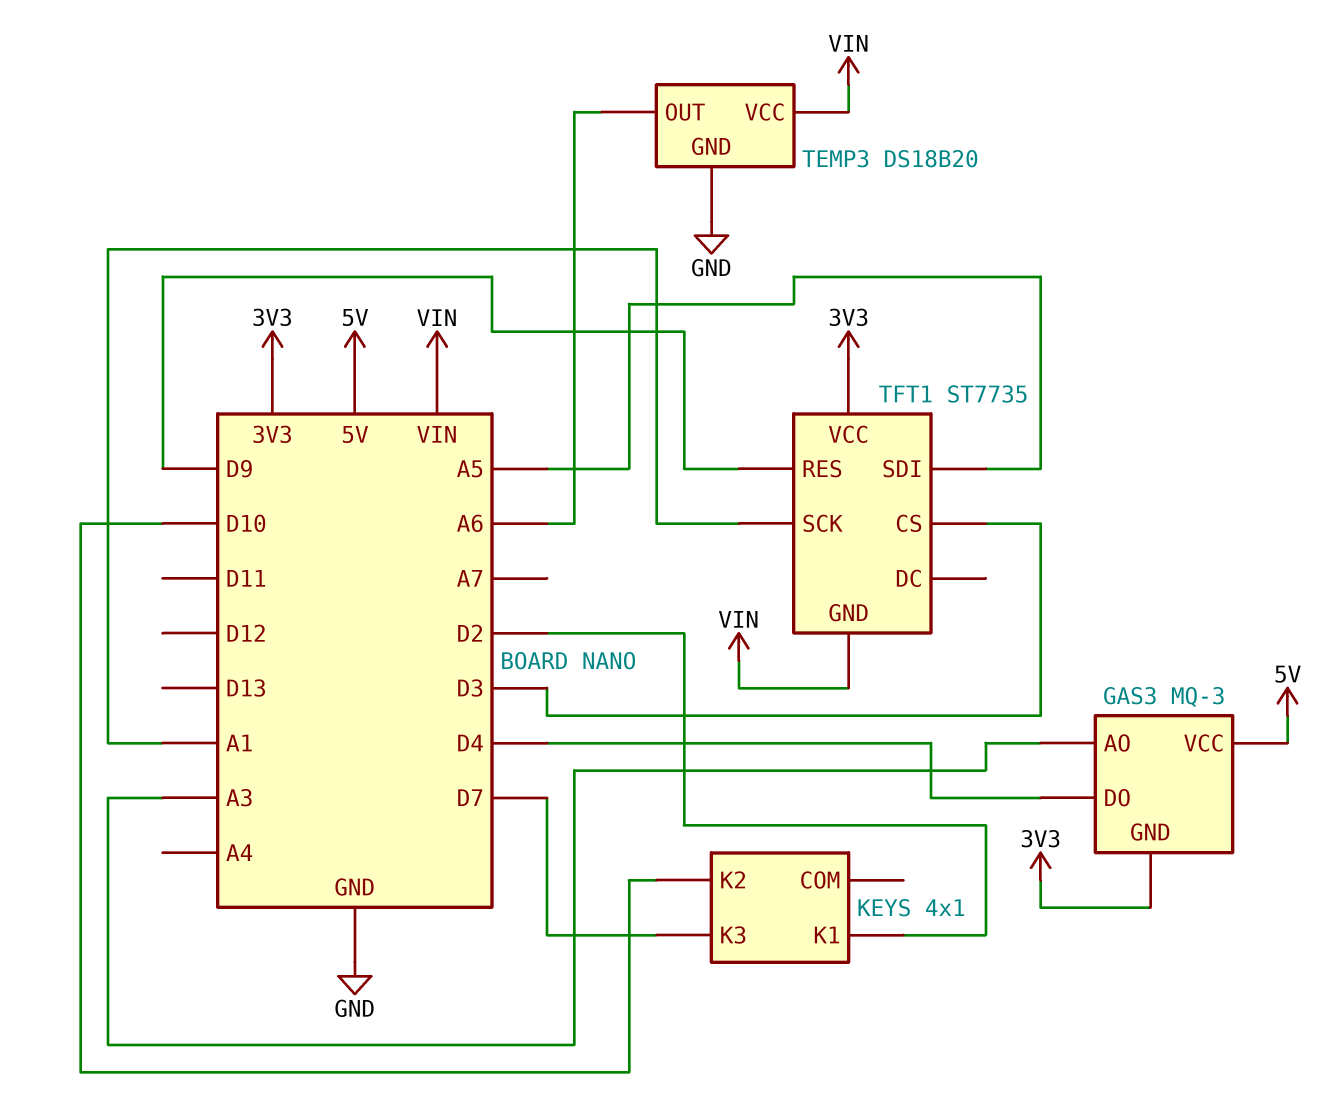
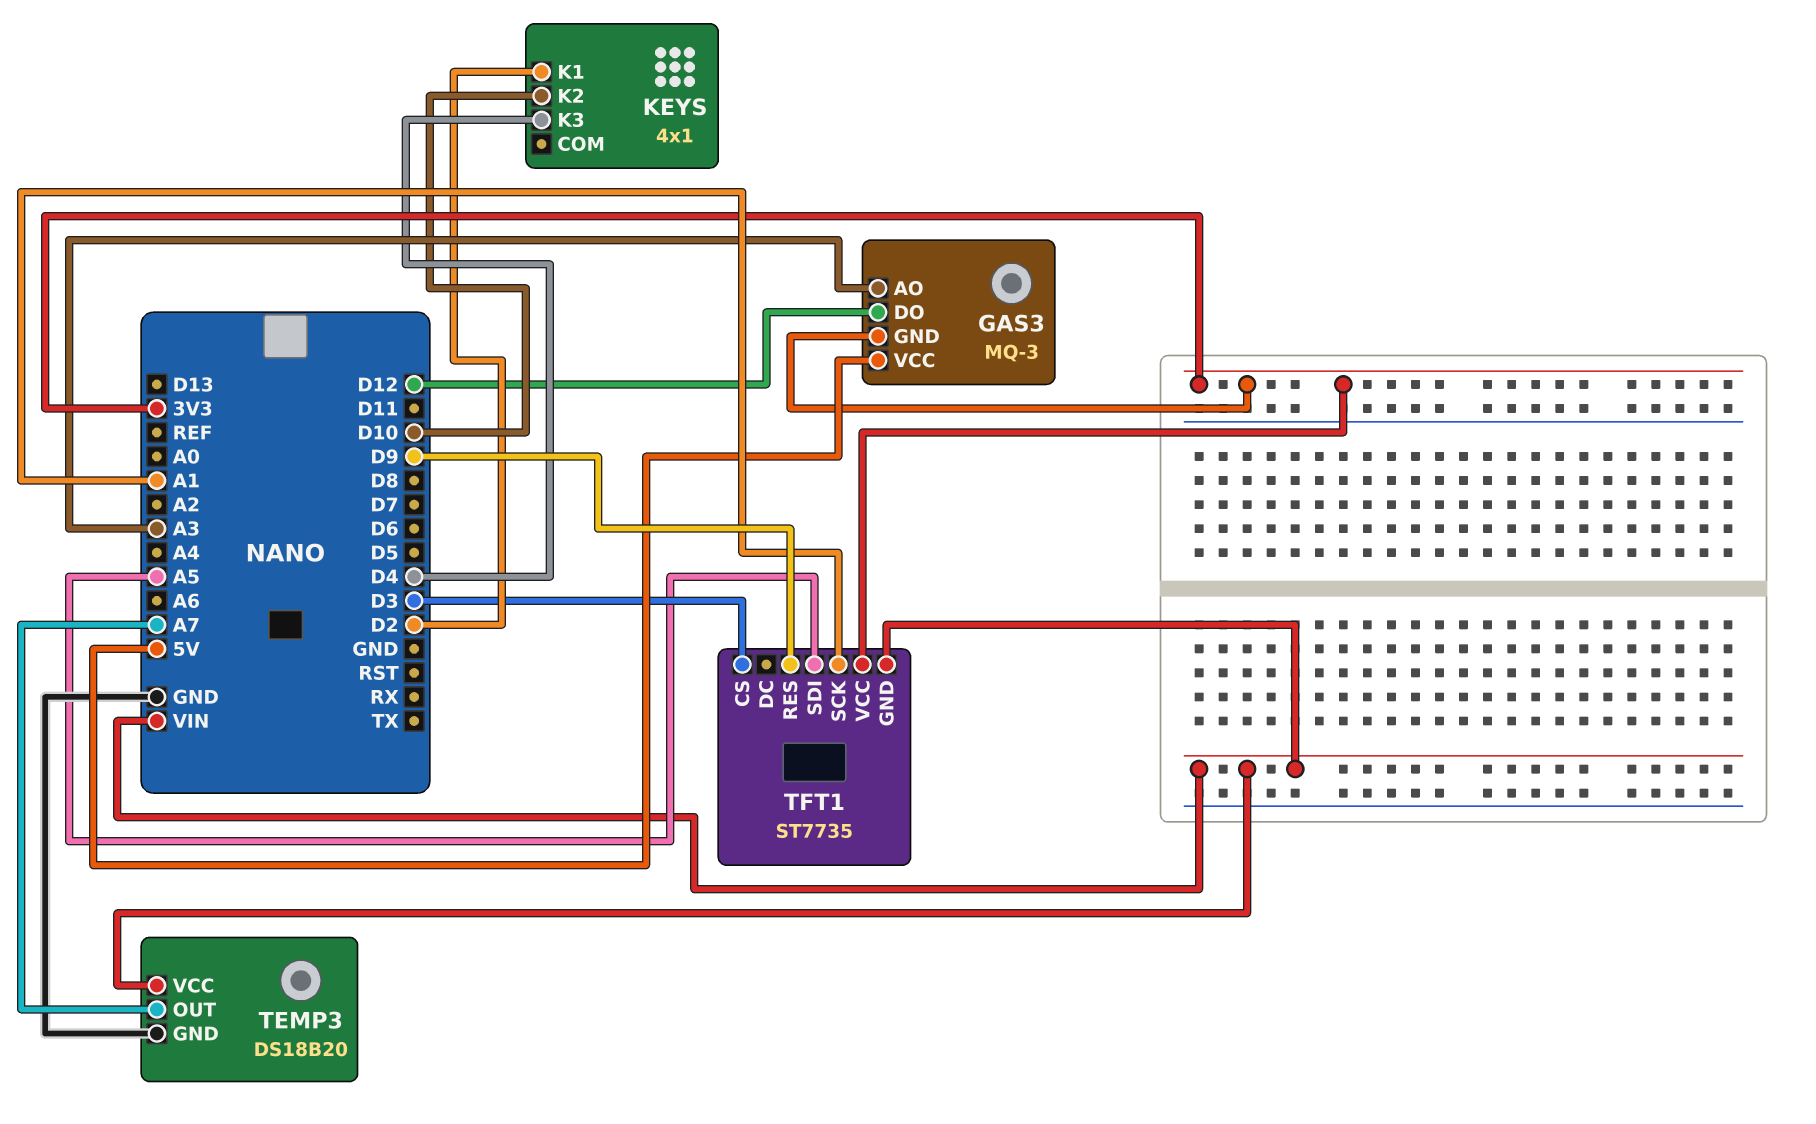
GAS3 pin DO: D4 -> D12
KEYS pin K3: D7 -> D4
TEMP3 pin OUT: A6 -> A7

